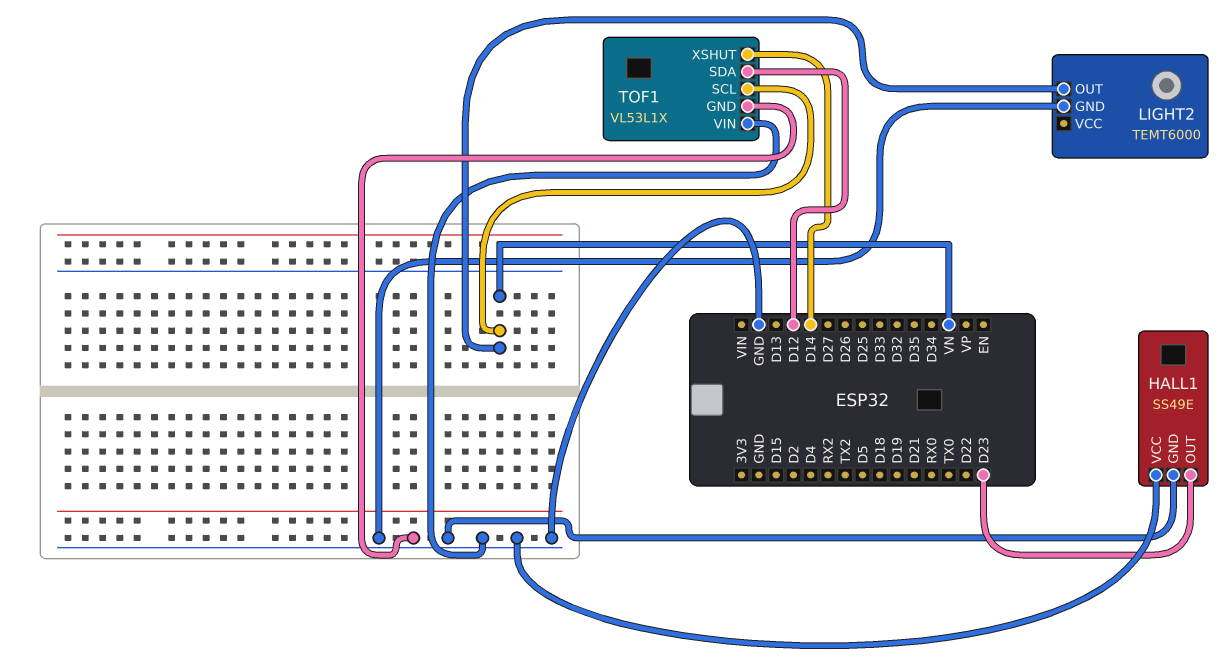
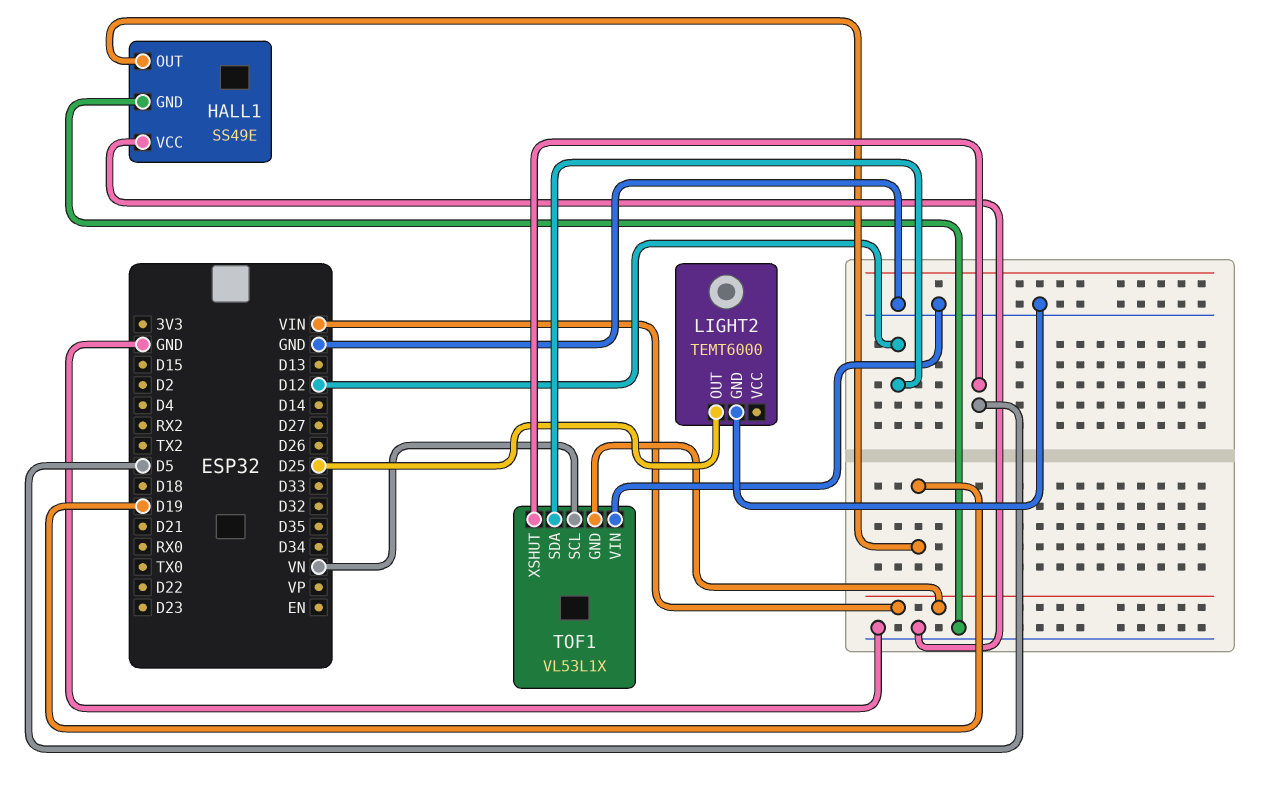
HALL1 pin OUT: D23 -> D19
LIGHT2 pin OUT: VN -> D25
TOF1 pin GND: GND -> VIN
TOF1 pin XSHUT: D14 -> D5

